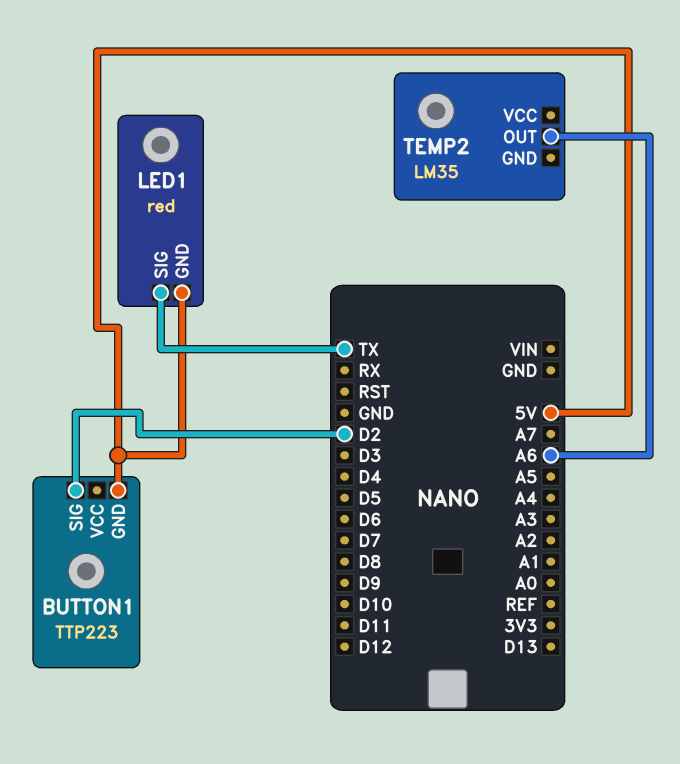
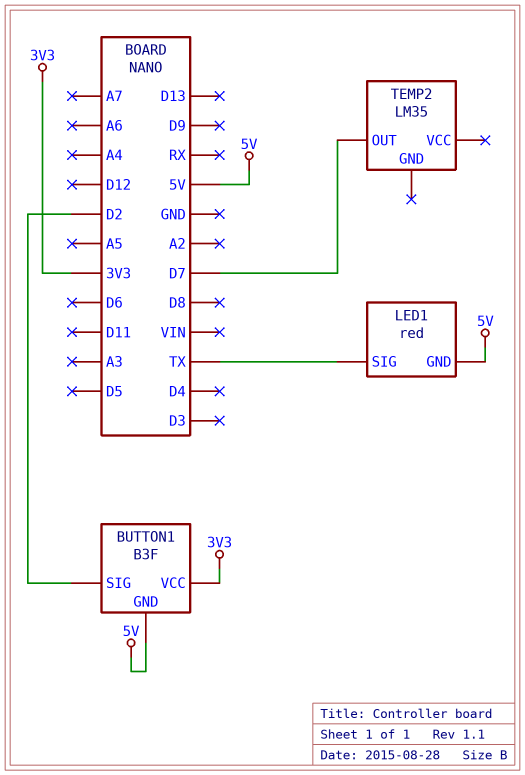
BUTTON1: TTP223 -> B3F
BUTTON1 pin VCC: none -> 3V3
TEMP2 pin OUT: A6 -> D7

